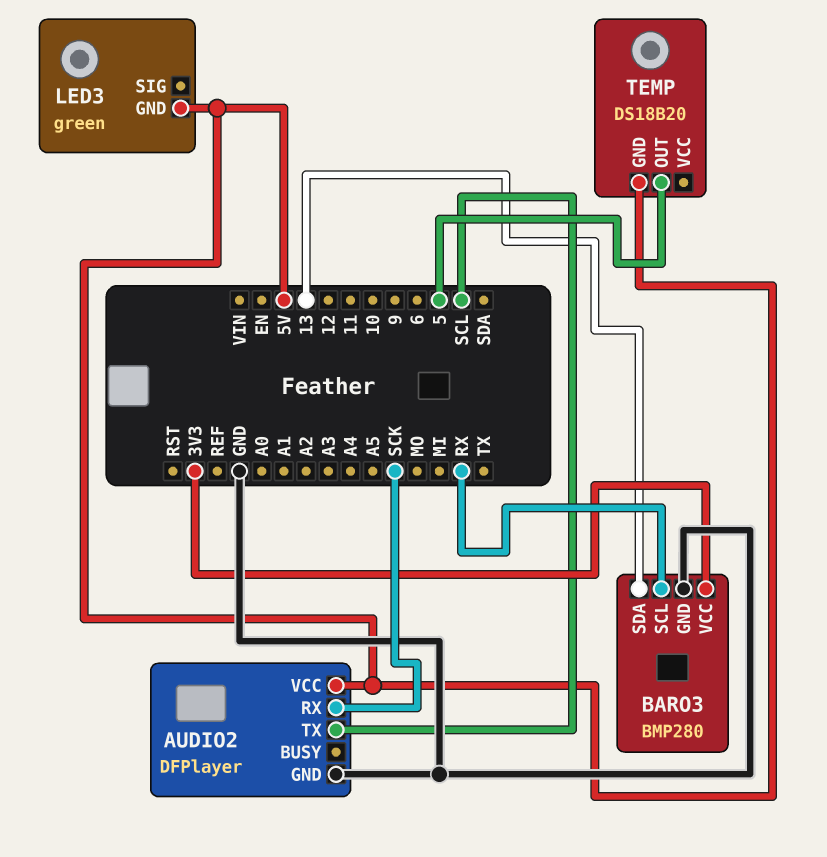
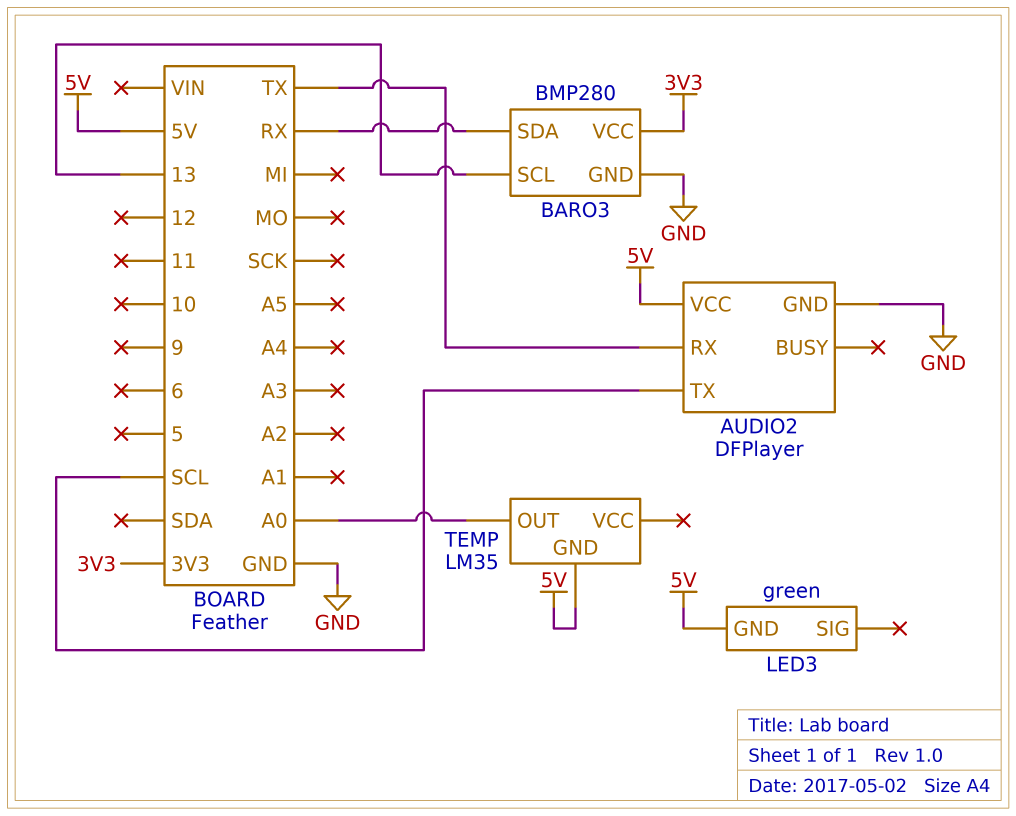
AUDIO2 pin RX: SCK -> TX
BARO3 pin SCL: RX -> 13
BARO3 pin SDA: 13 -> RX
TEMP: DS18B20 -> LM35
TEMP pin OUT: 5 -> A0

